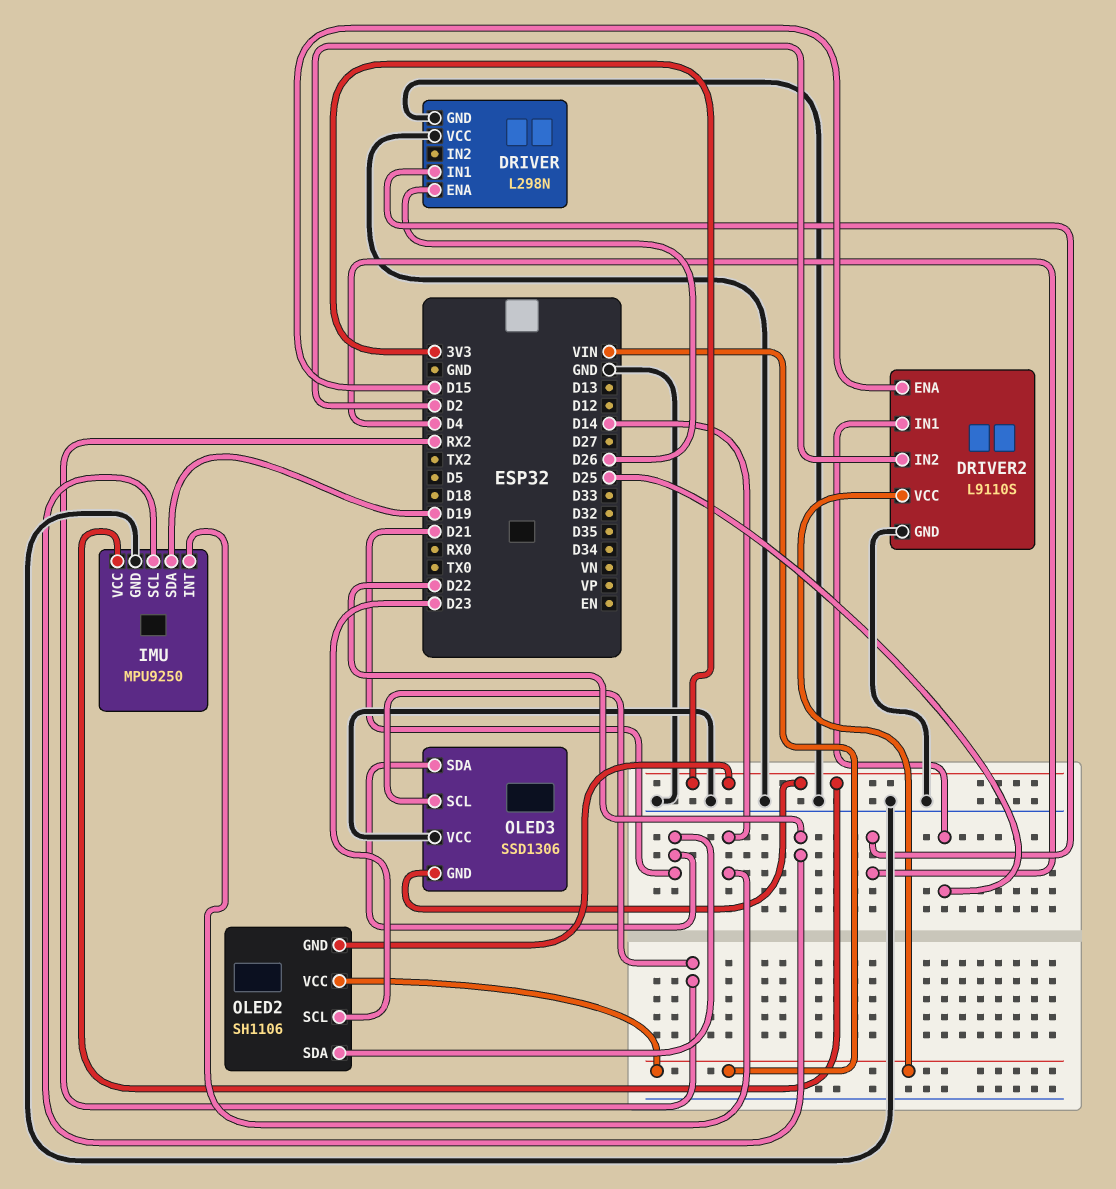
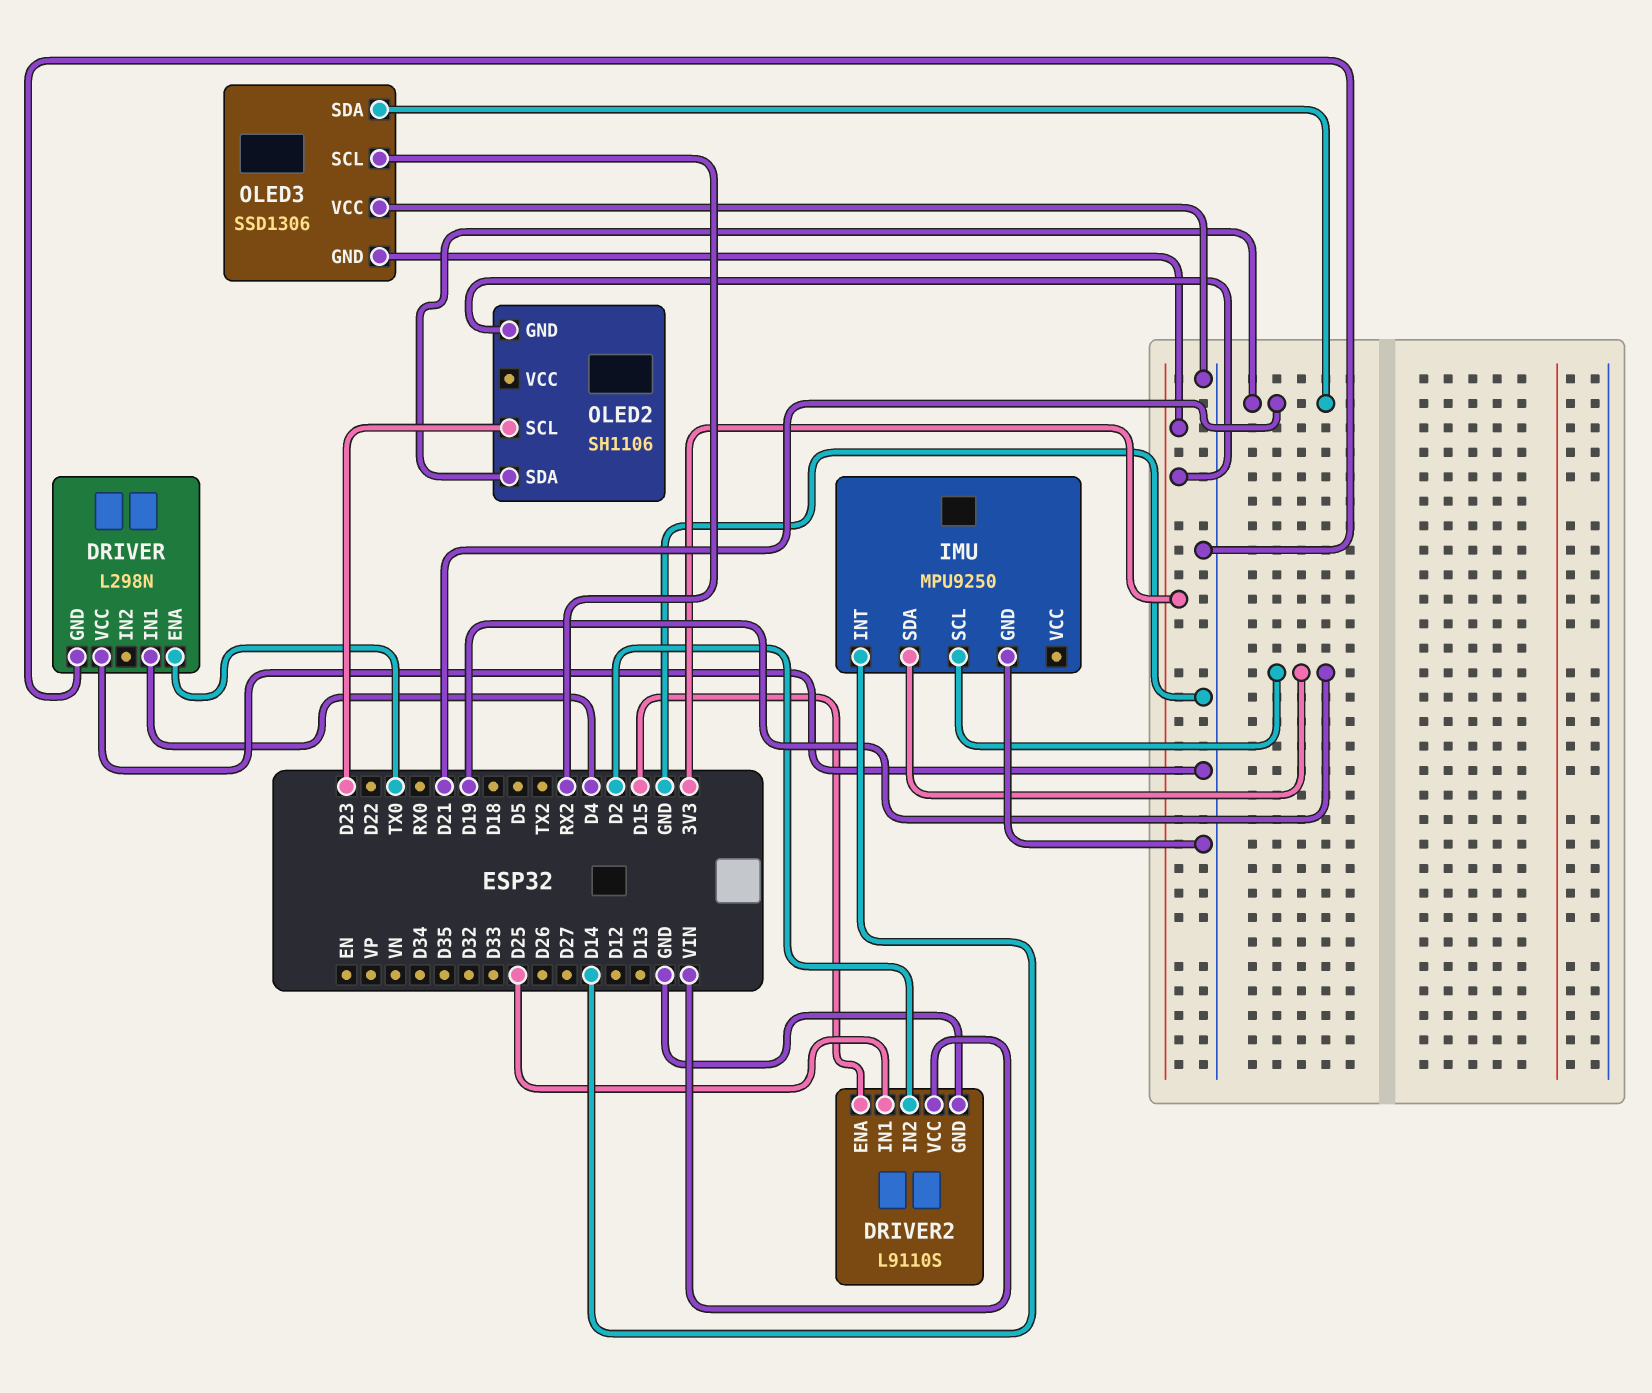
DRIVER pin ENA: D26 -> TX0
IMU pin SCL: D22 -> D19
IMU pin VCC: 3V3 -> none
OLED2 pin VCC: VIN -> none

